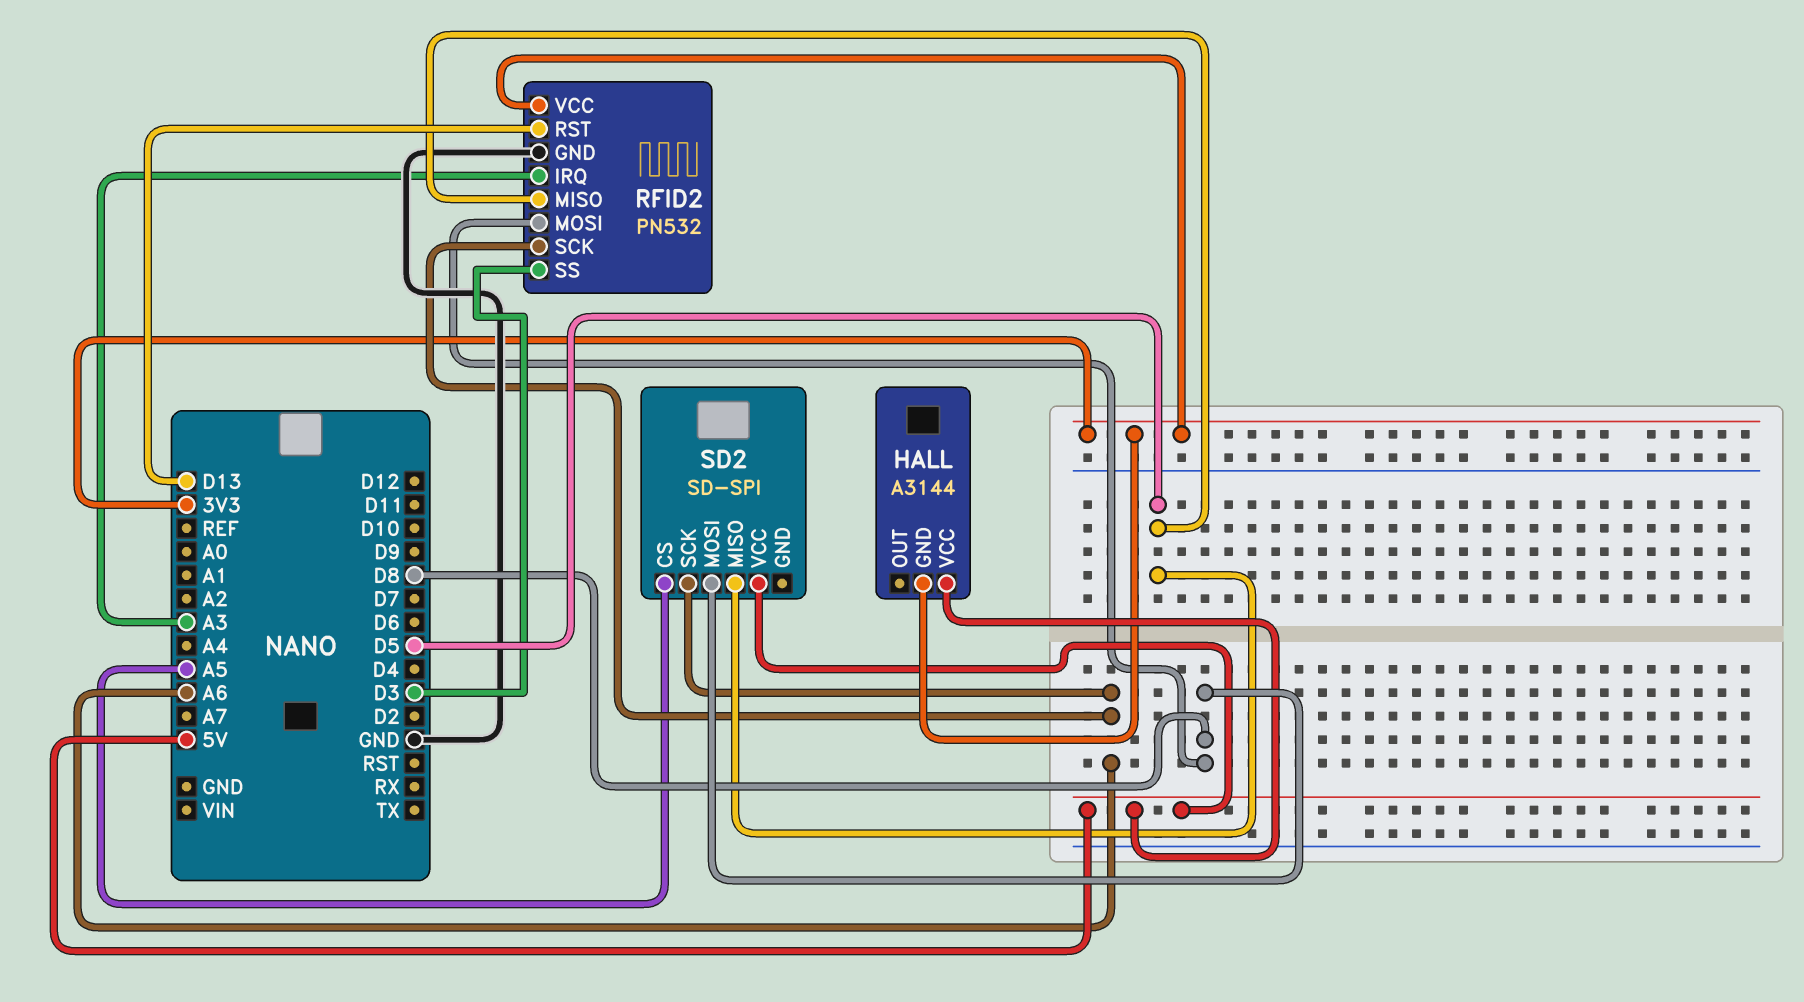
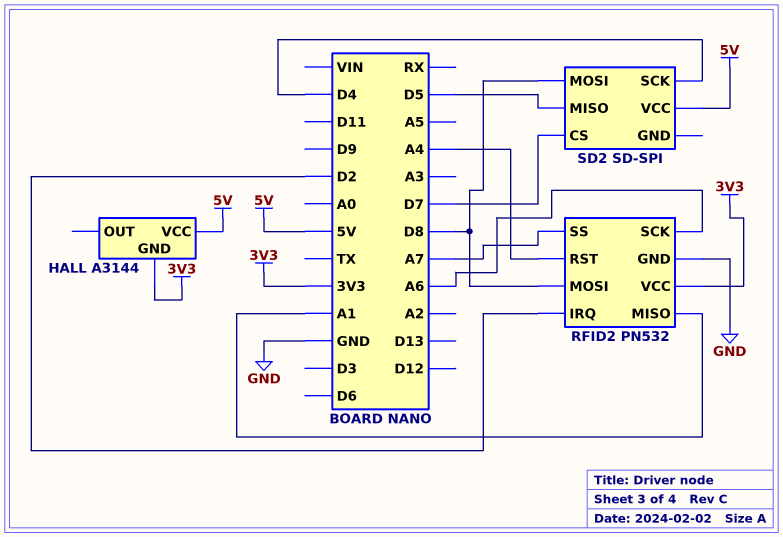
RFID2 pin IRQ: A3 -> D2
RFID2 pin MISO: D5 -> A1
RFID2 pin RST: D13 -> A4
RFID2 pin SS: D3 -> A7
SD2 pin CS: A5 -> D7
SD2 pin SCK: A6 -> D4

